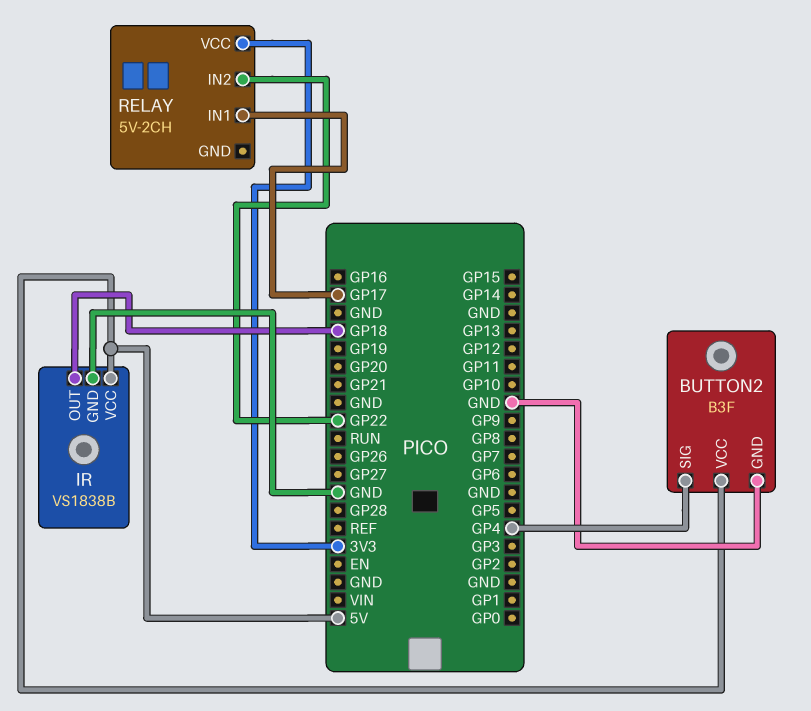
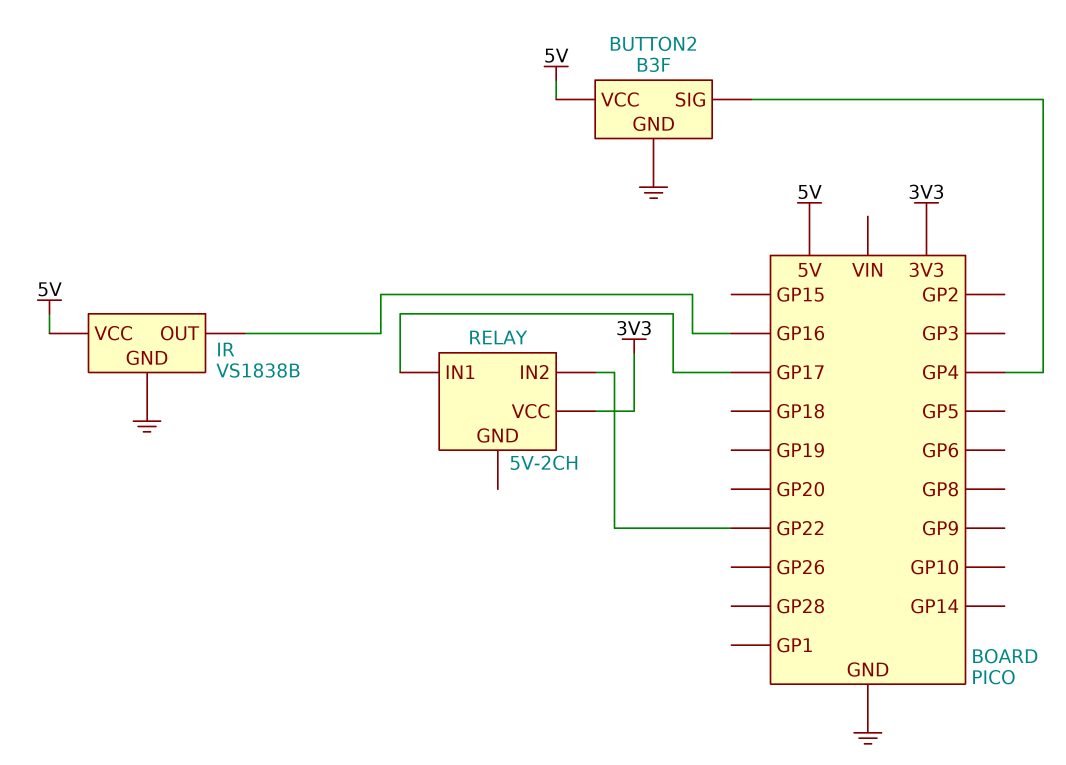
IR pin OUT: GP18 -> GP16

